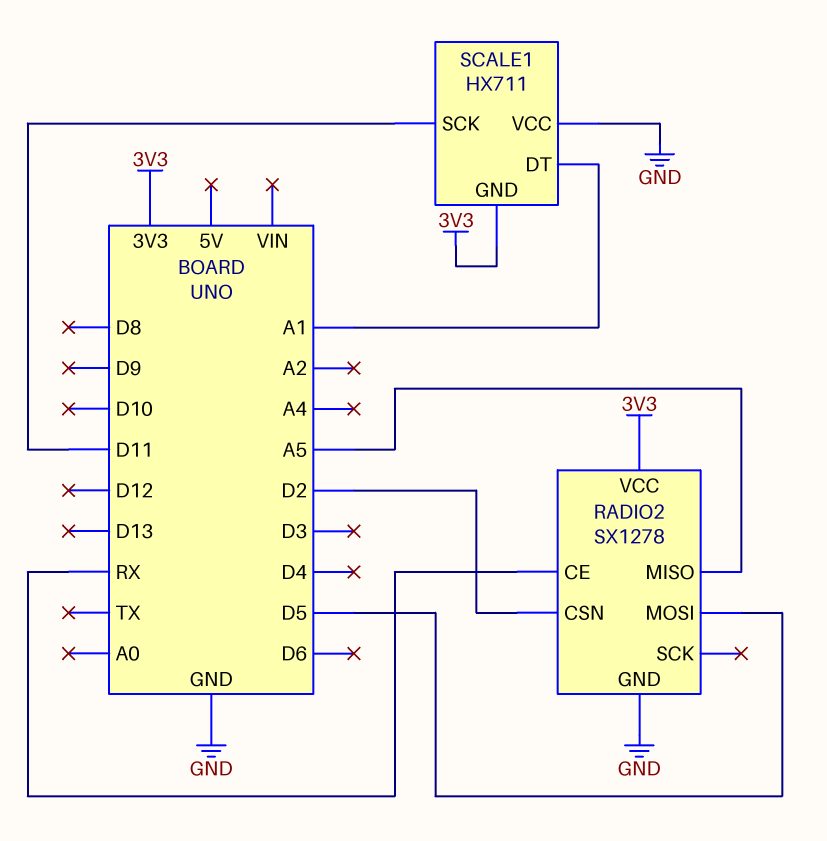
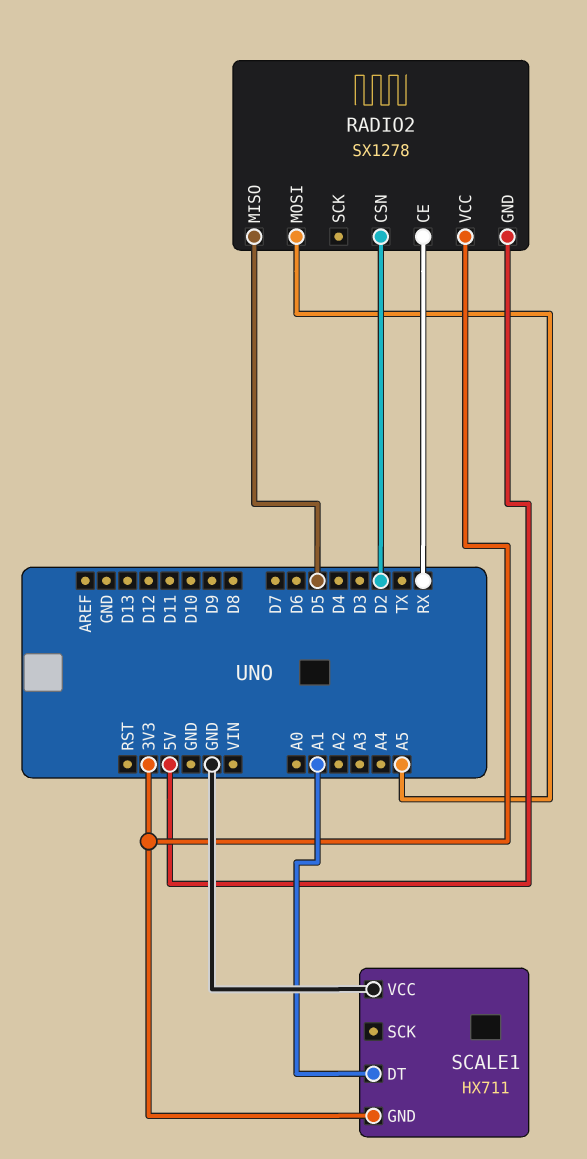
RADIO2 pin GND: GND -> 5V
RADIO2 pin MISO: A5 -> D5
RADIO2 pin MOSI: D5 -> A5
SCALE1 pin SCK: D11 -> none

